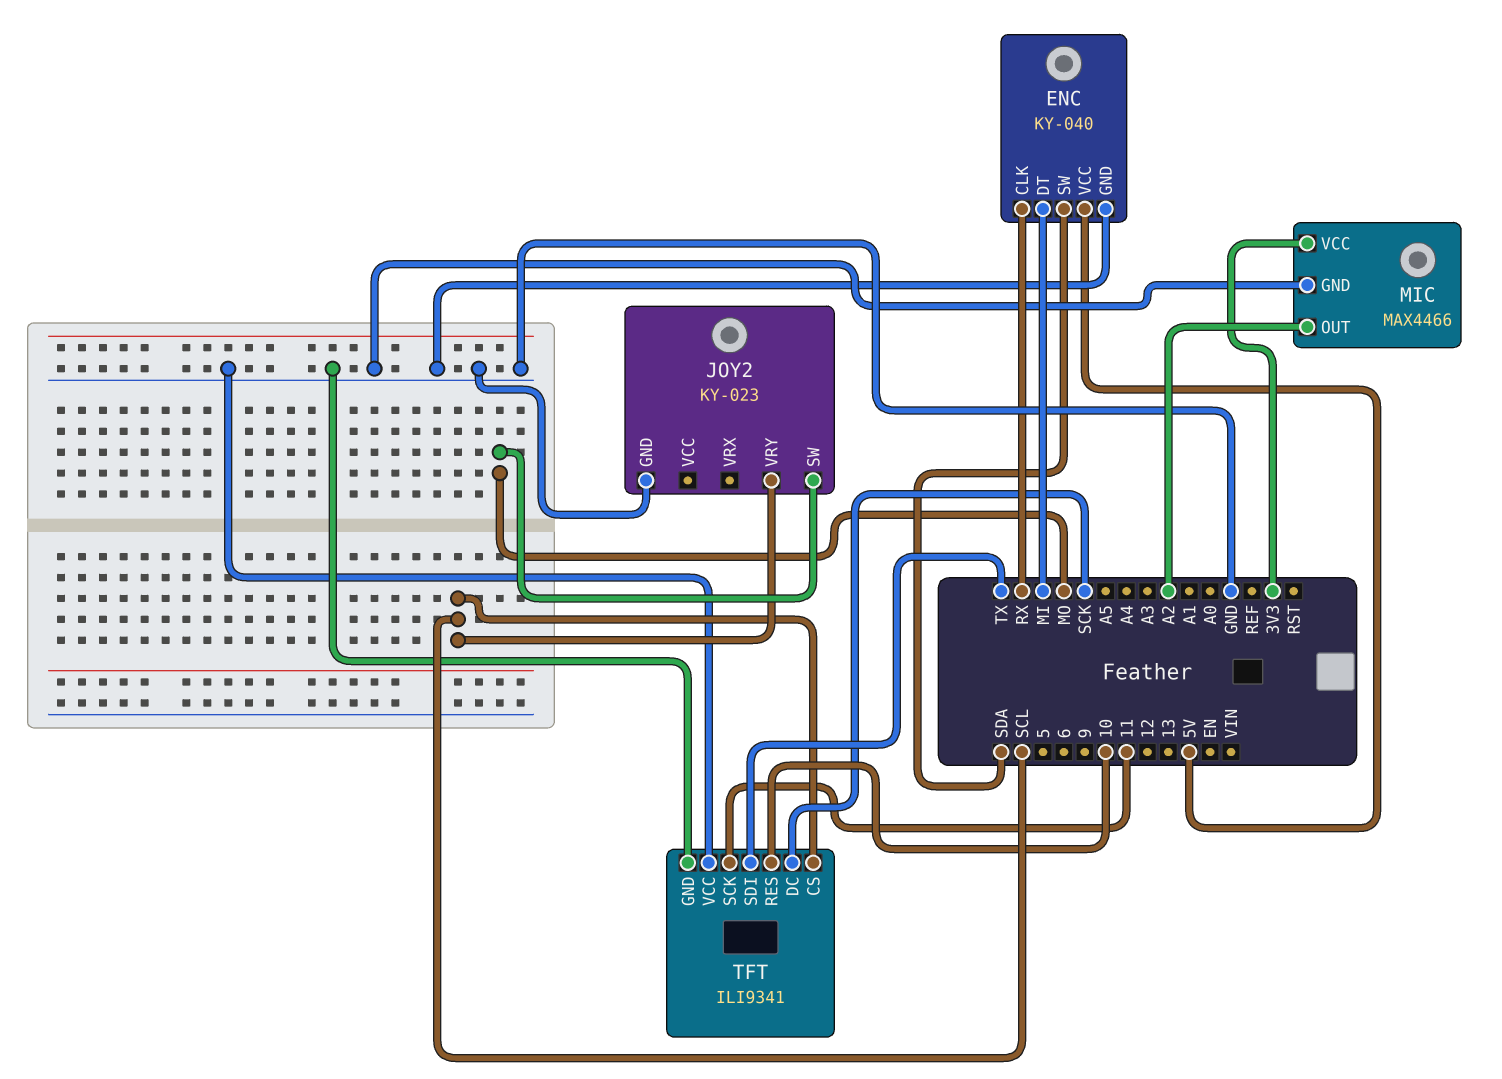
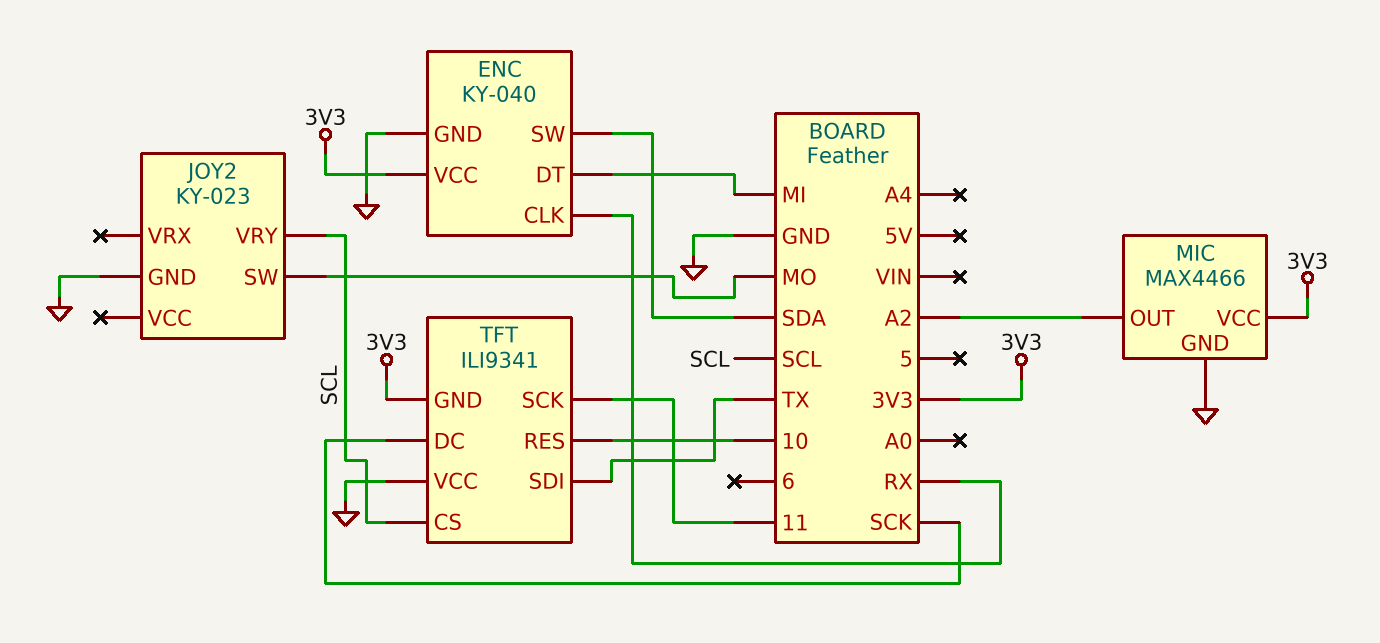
ENC pin VCC: 5V -> 3V3
TFT pin GND: GND -> 3V3

